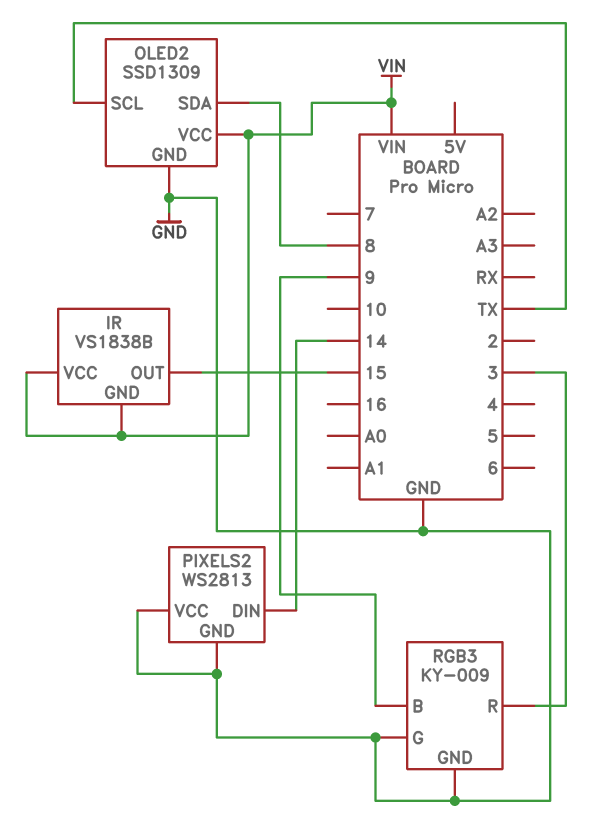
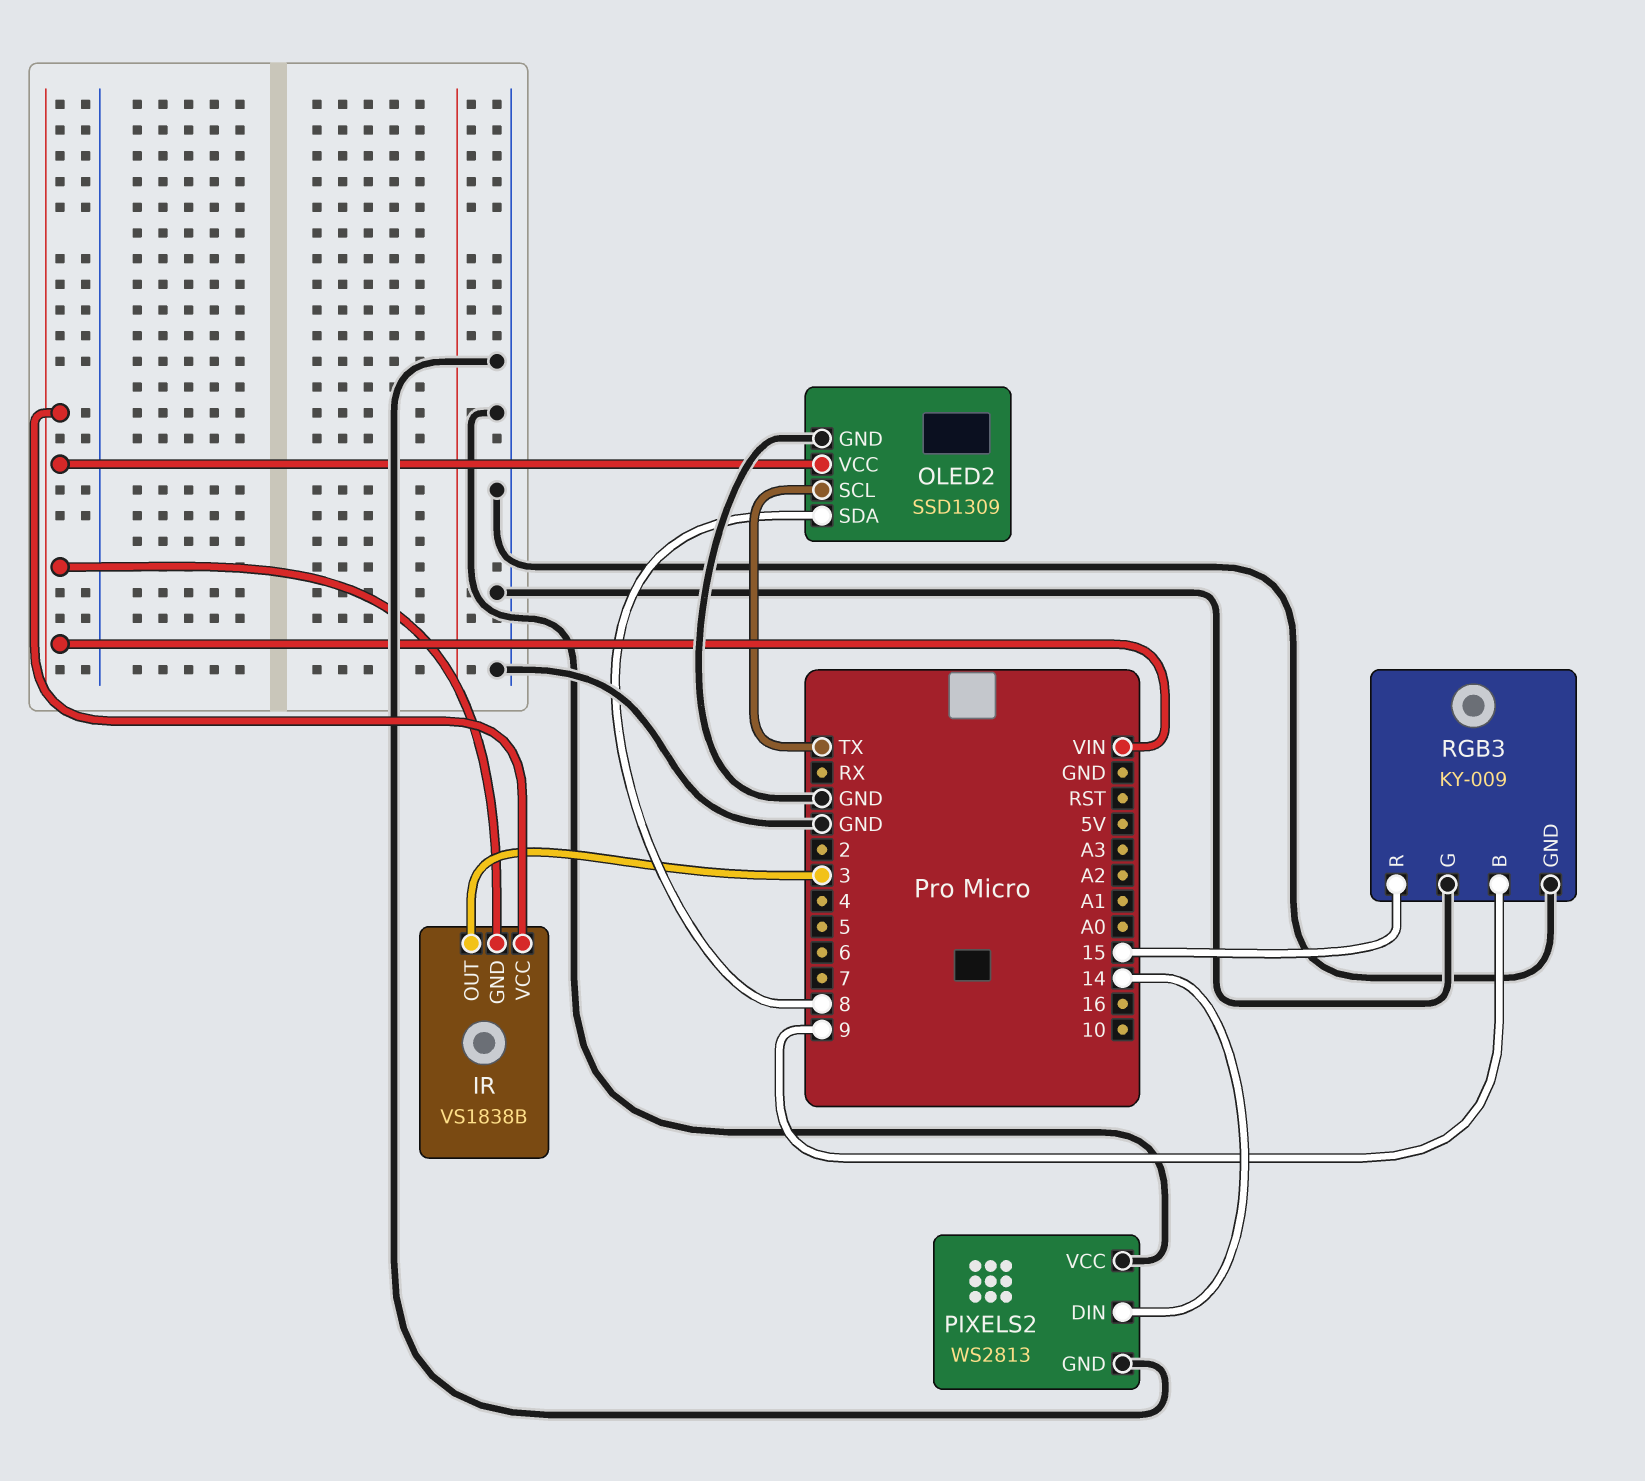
IR pin OUT: 15 -> 3
RGB3 pin R: 3 -> 15

